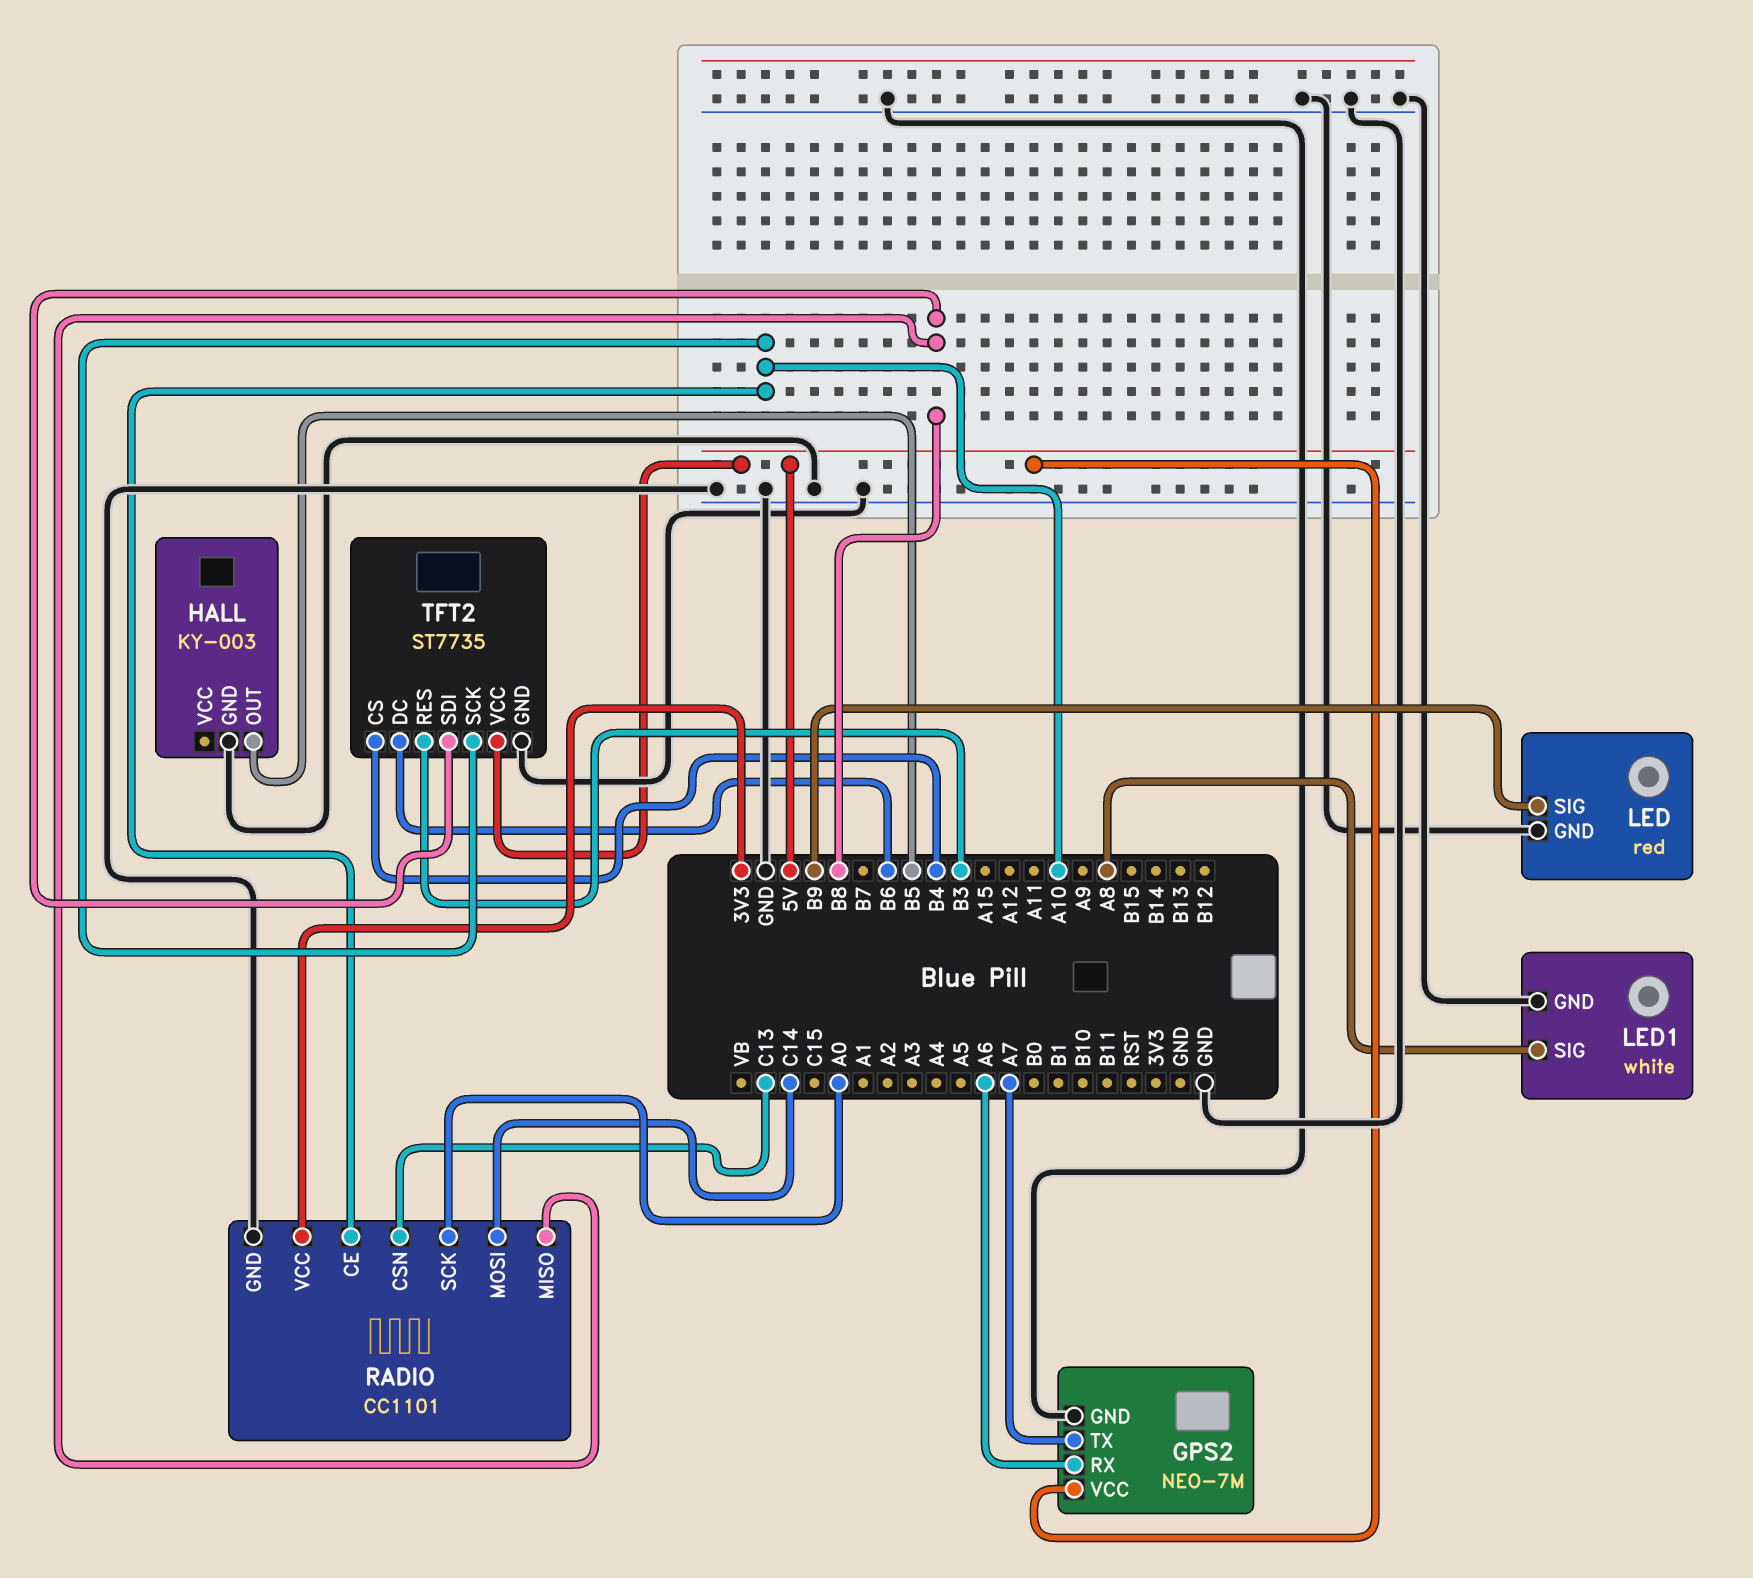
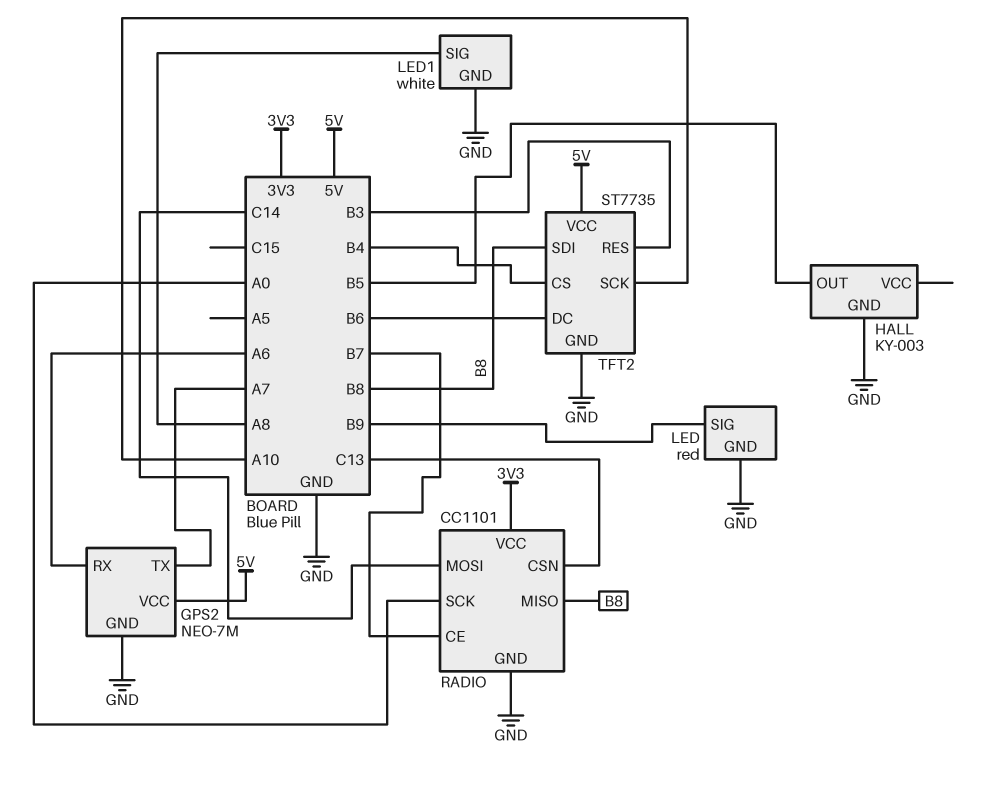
RADIO pin CE: A10 -> B7

